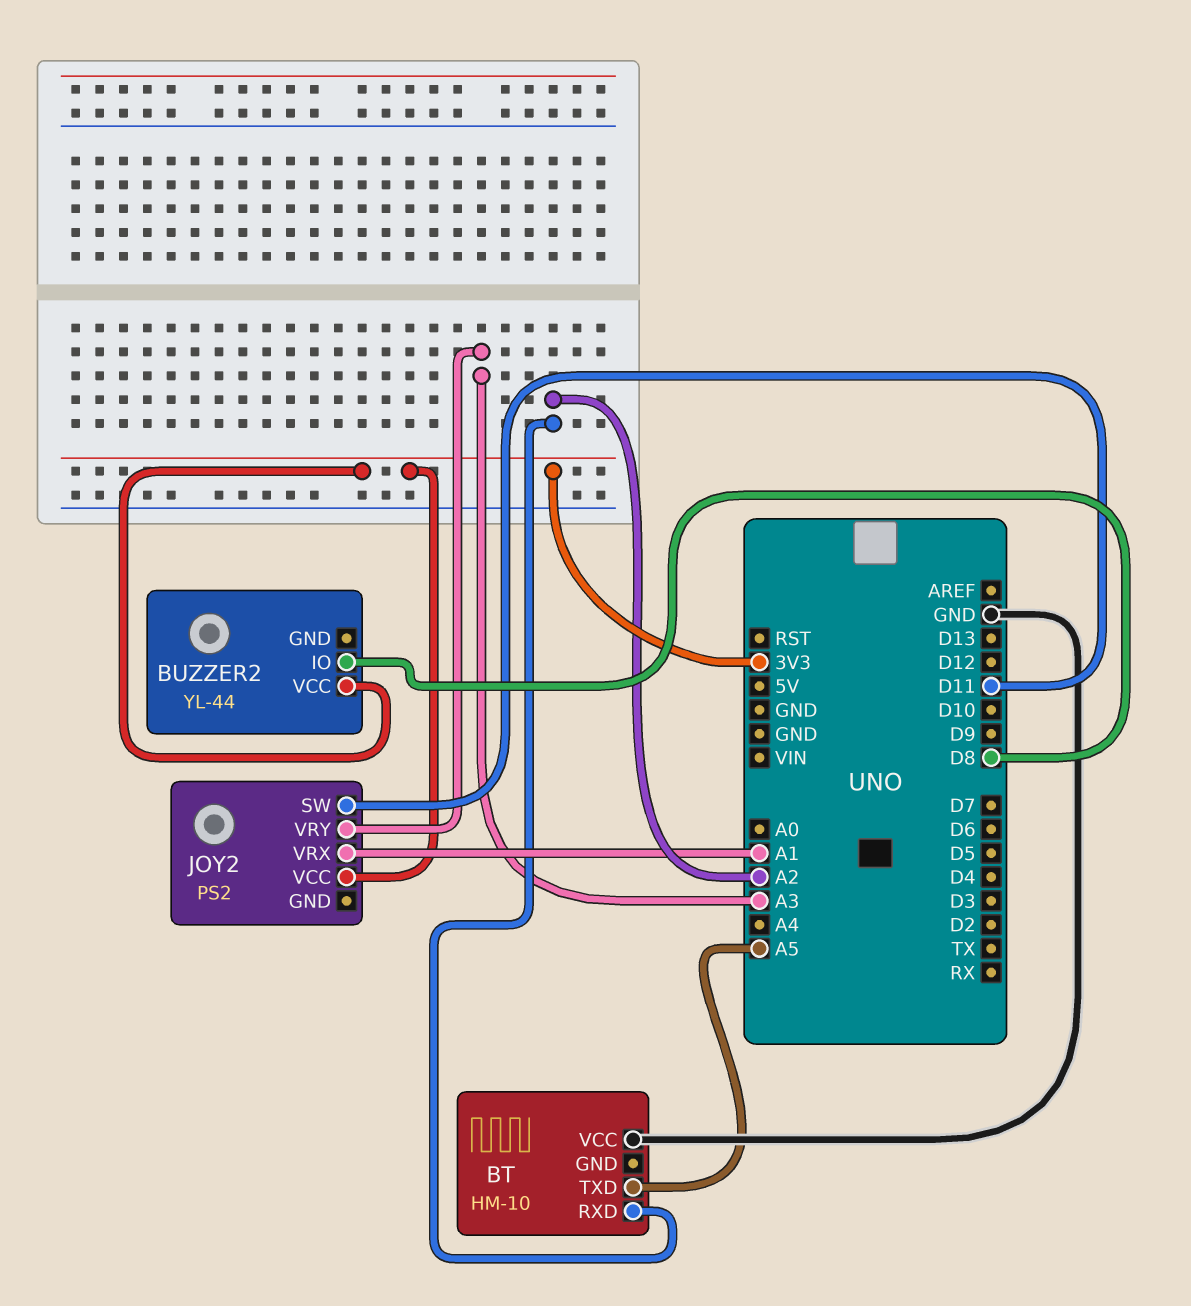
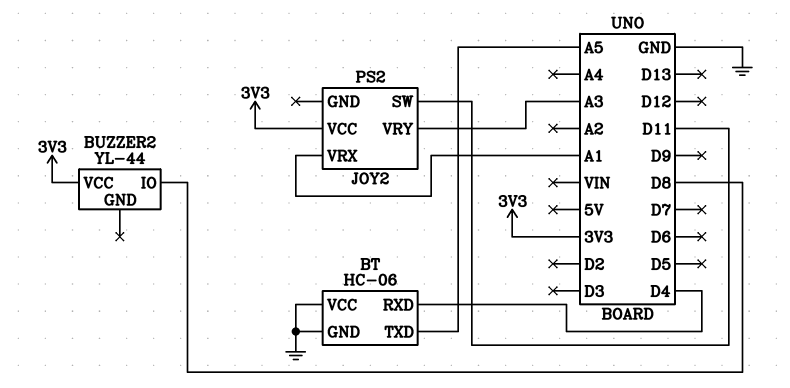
BT: HM-10 -> HC-06
BT pin GND: none -> GND
BT pin RXD: A2 -> D4

